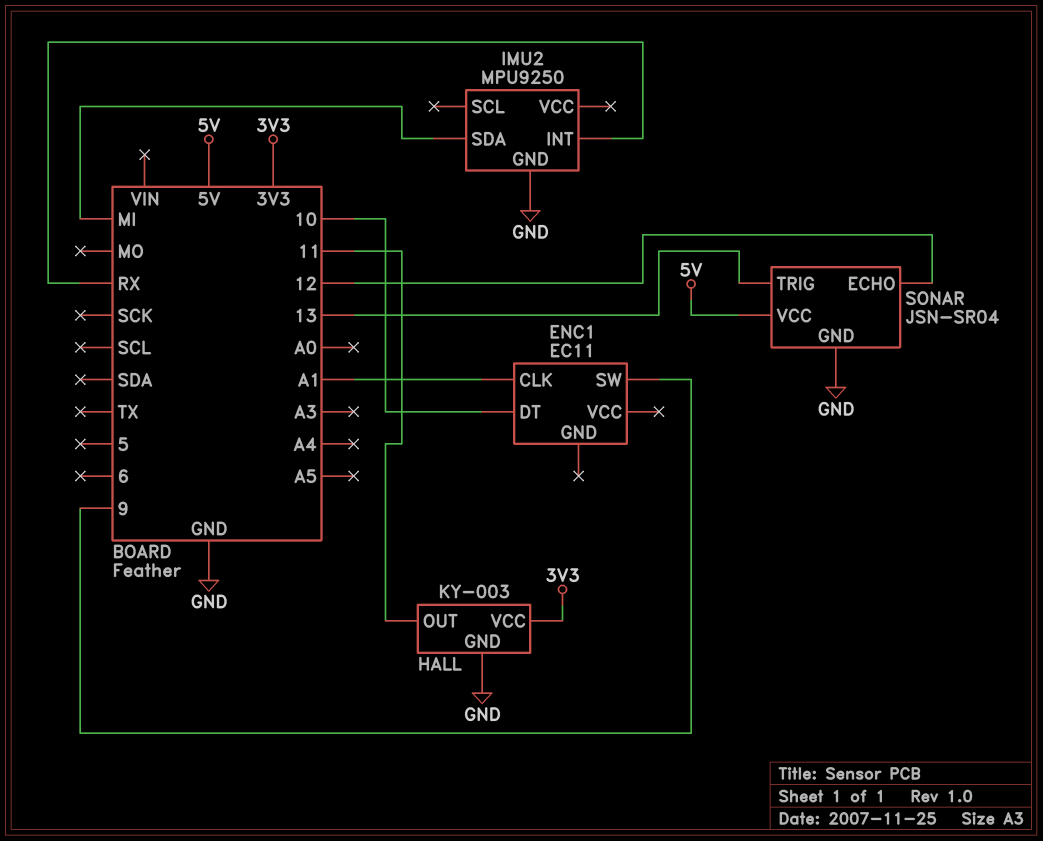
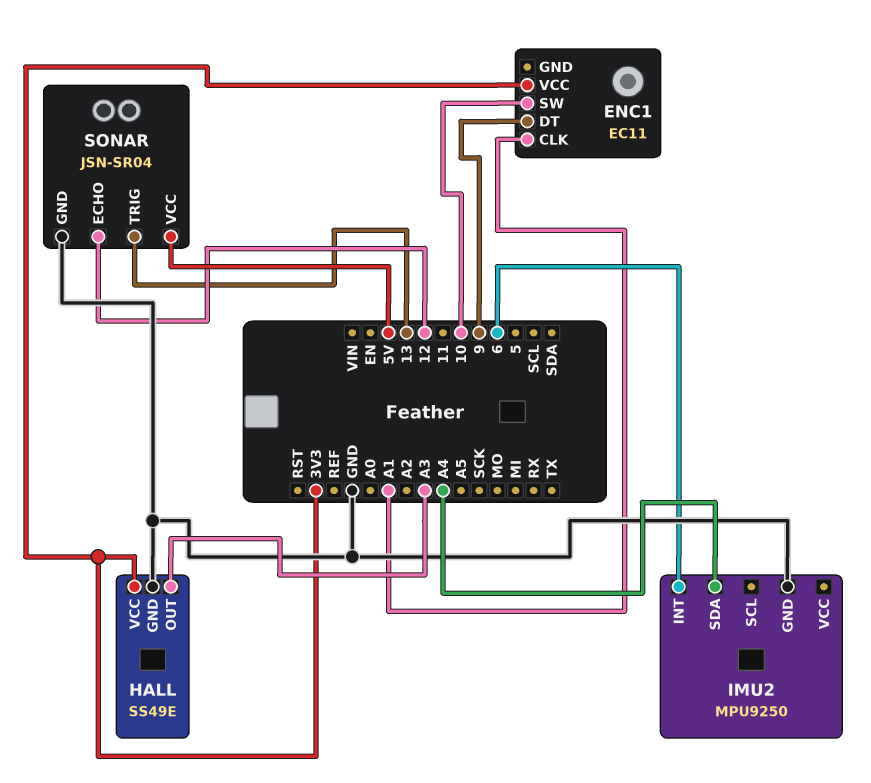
ENC1 pin DT: 10 -> 9
ENC1 pin SW: 9 -> 10
ENC1 pin VCC: none -> 3V3
HALL: KY-003 -> SS49E
HALL pin OUT: 11 -> A3
IMU2 pin INT: RX -> 6
IMU2 pin SDA: MI -> A4

